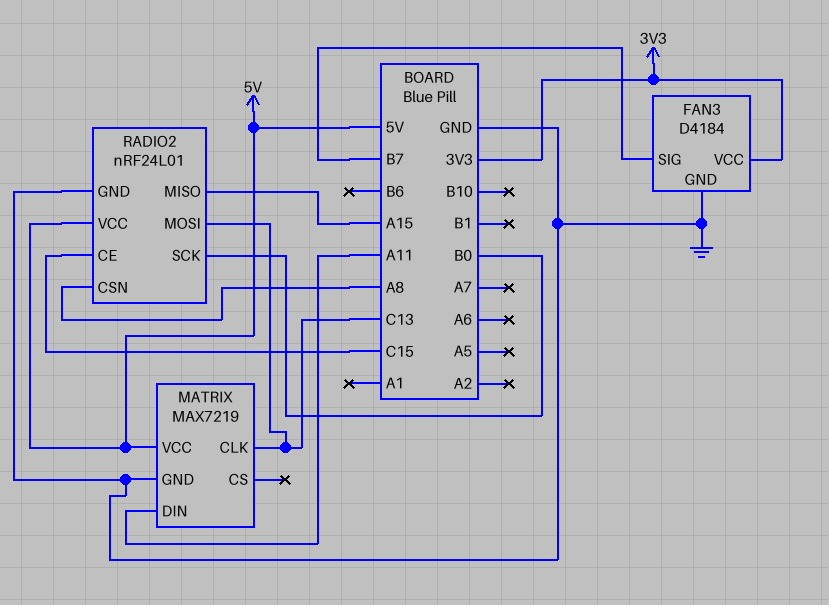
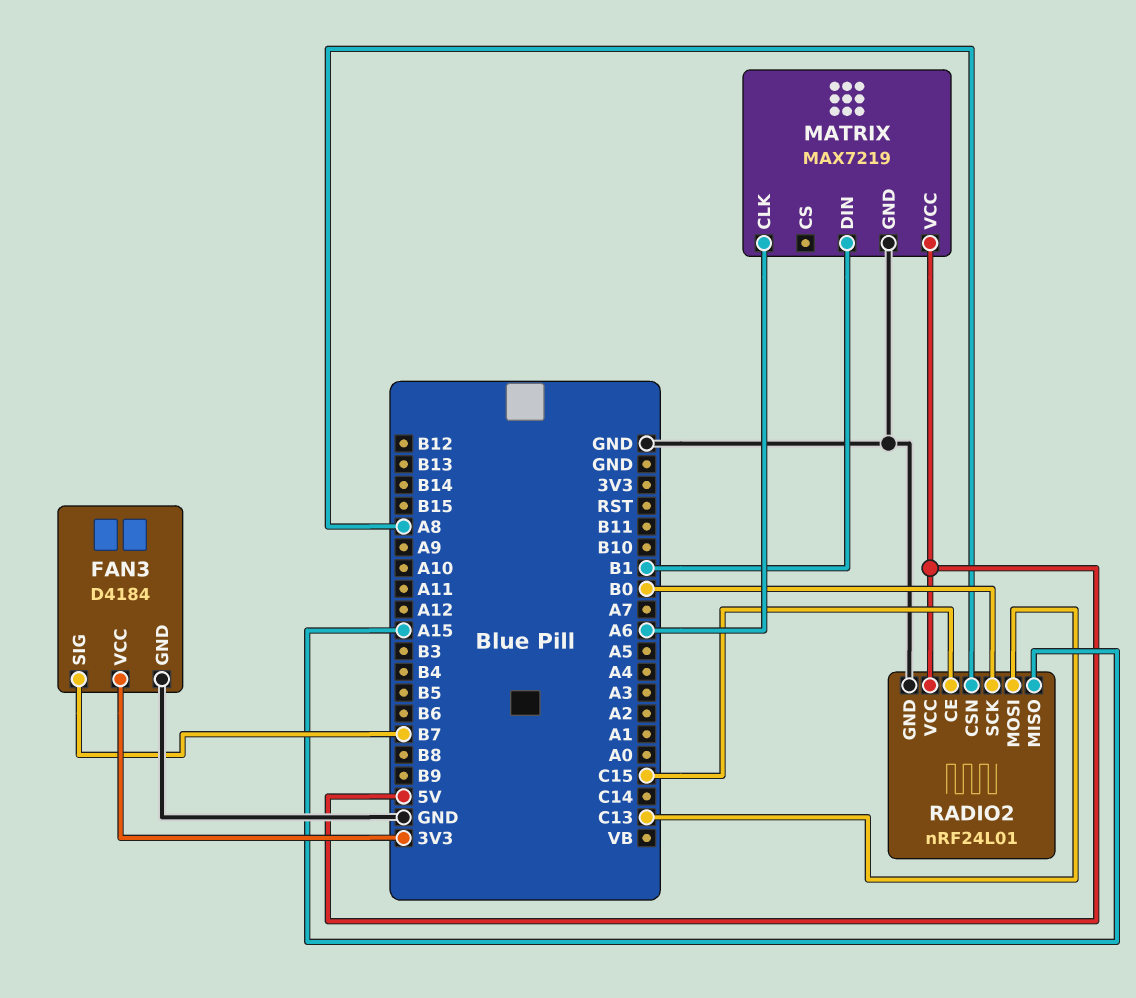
MATRIX pin CLK: C13 -> A6
MATRIX pin DIN: A11 -> B1

